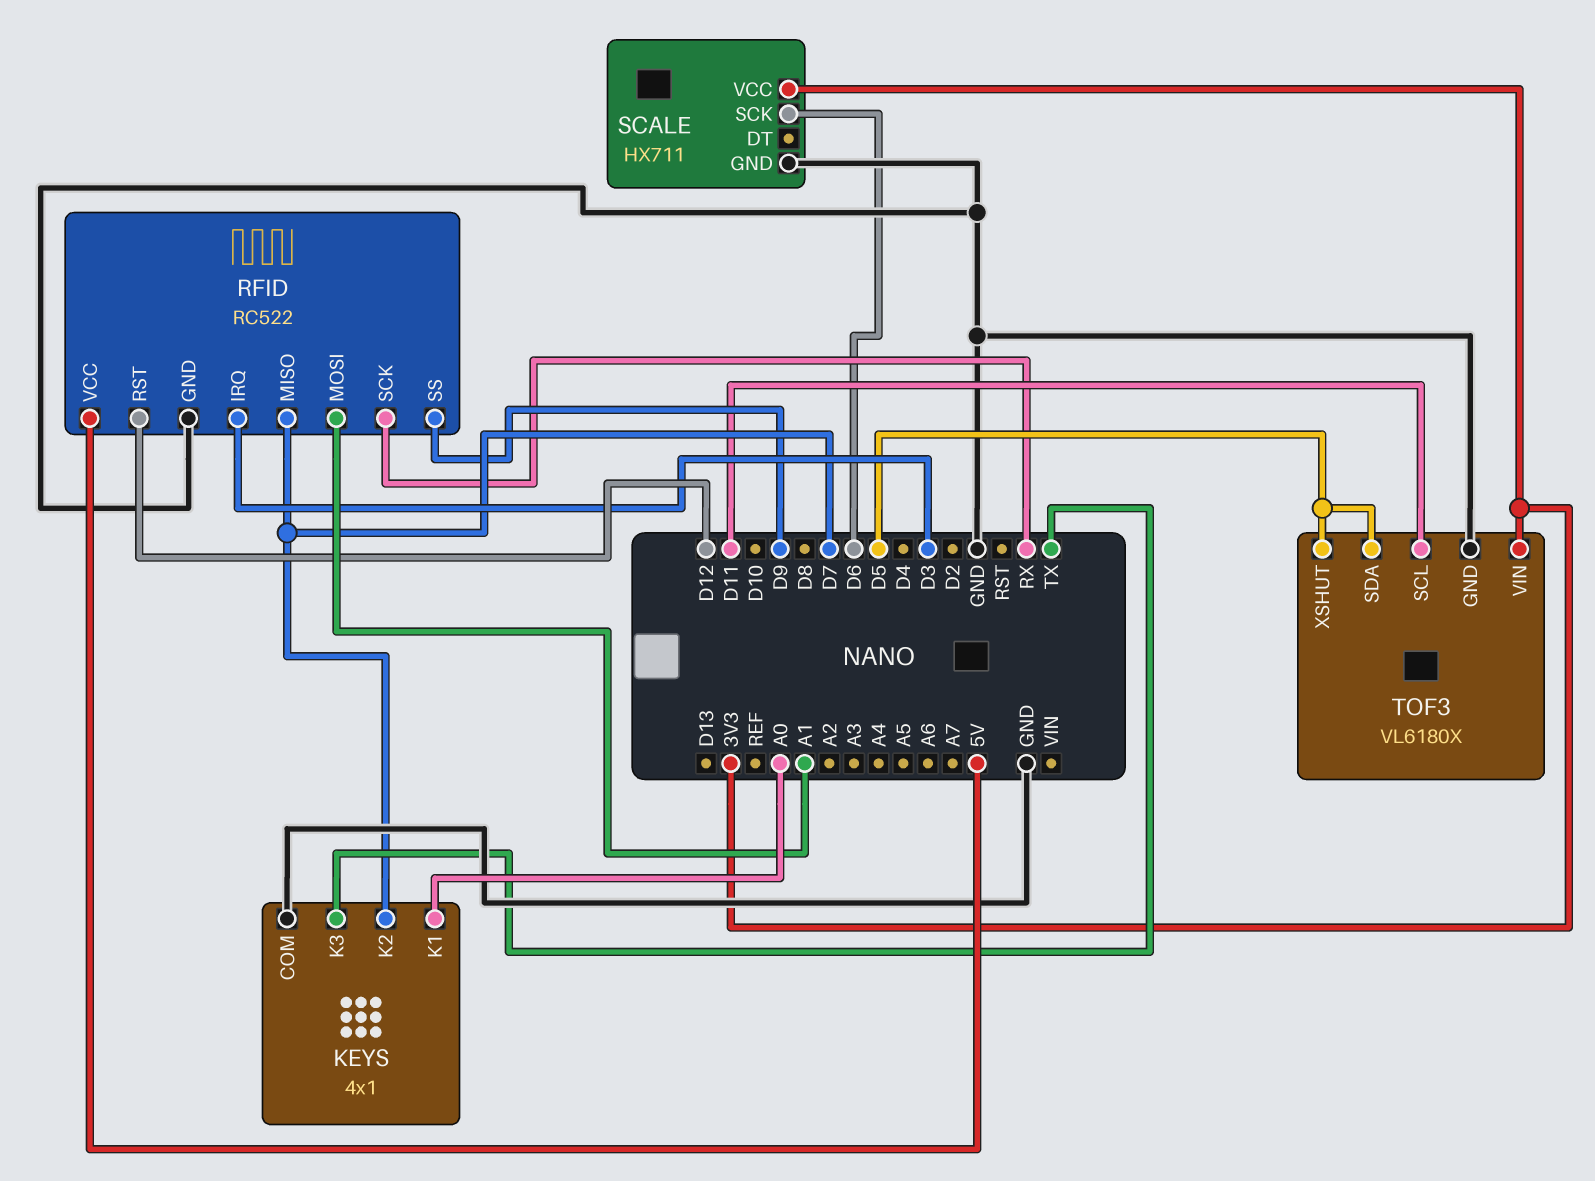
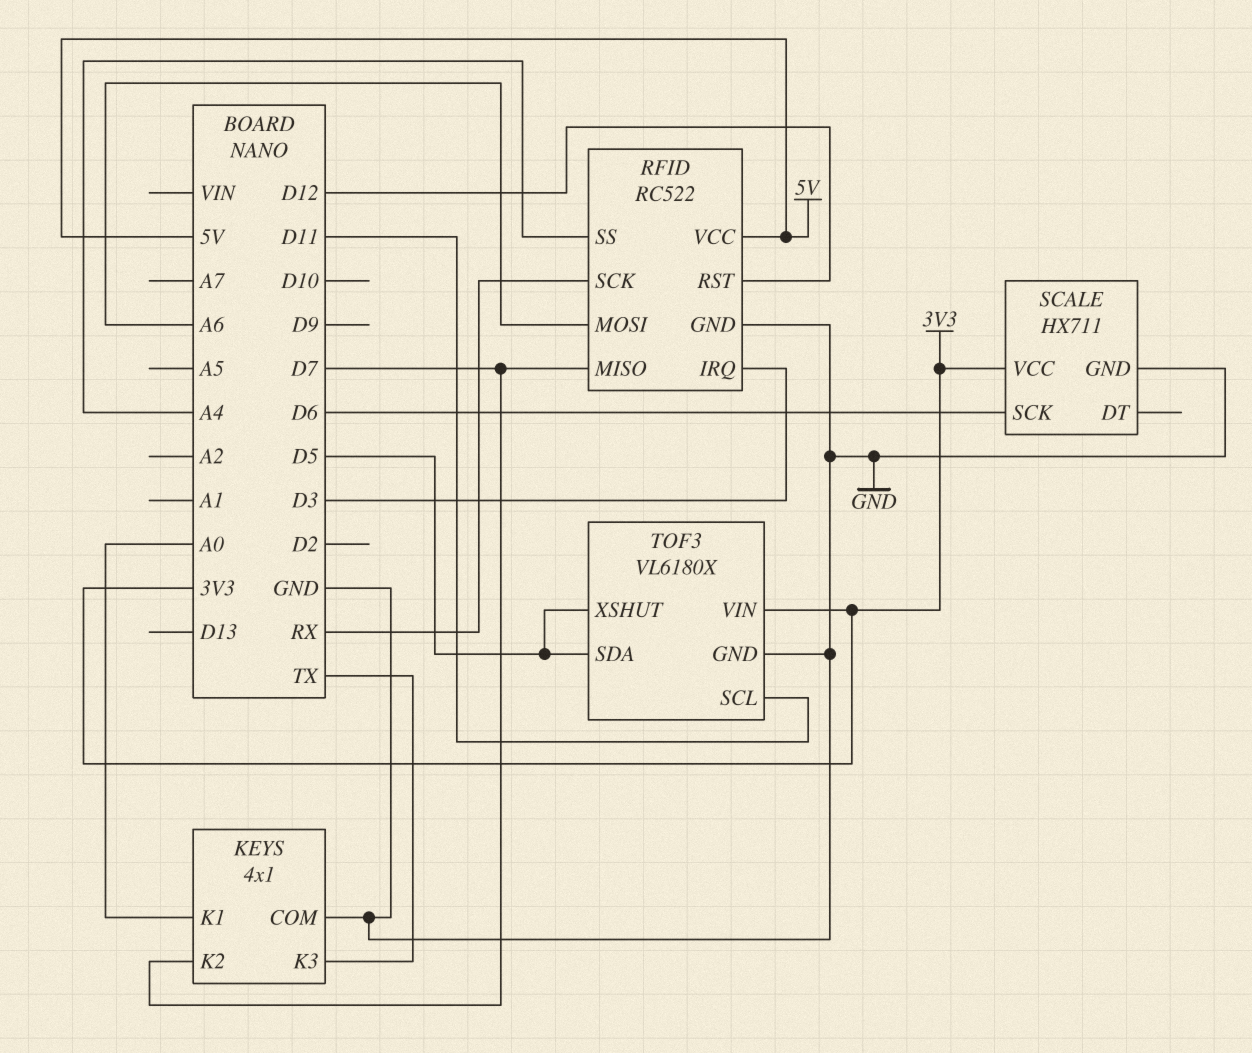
RFID pin MOSI: A1 -> A6
RFID pin SS: D9 -> A4

